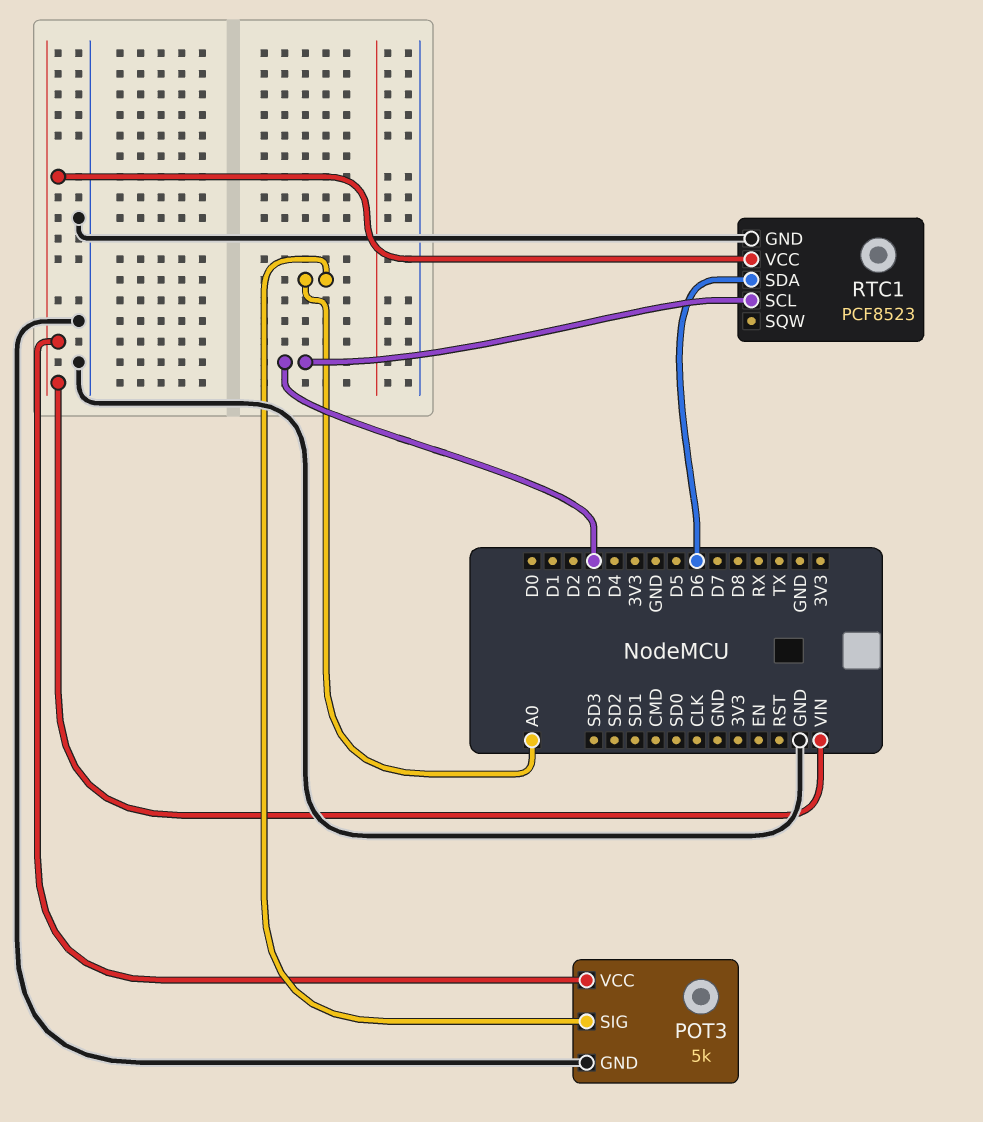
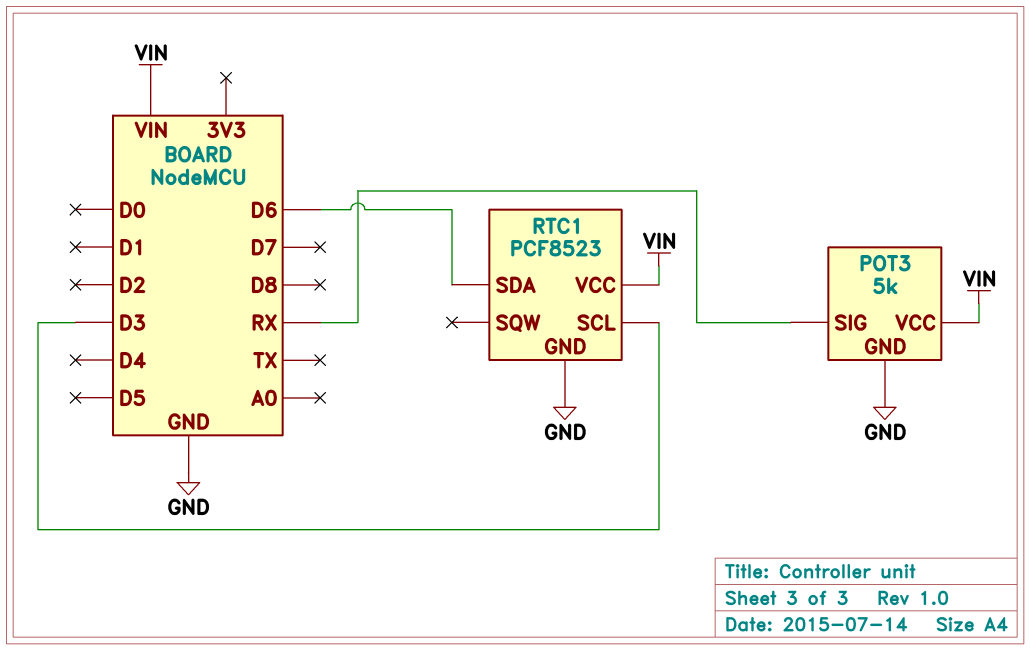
POT3 pin SIG: A0 -> RX

